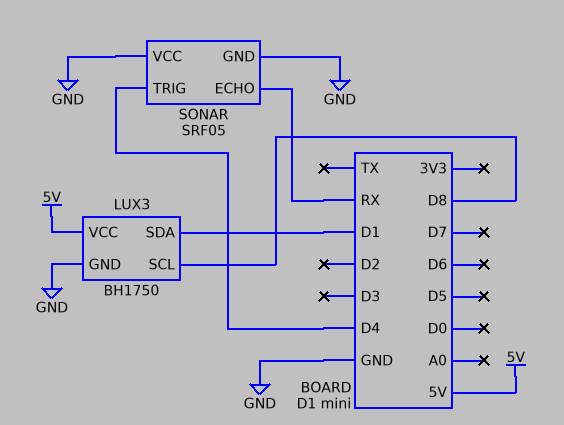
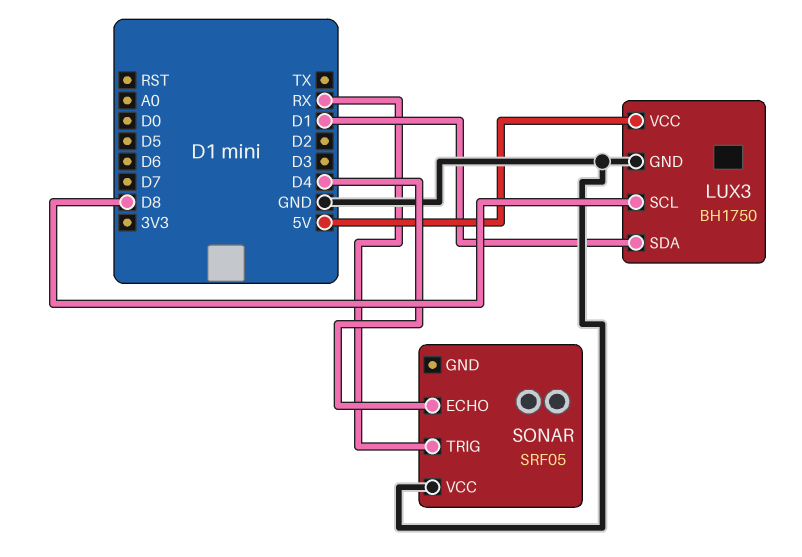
SONAR pin ECHO: RX -> D4
SONAR pin GND: GND -> none
SONAR pin TRIG: D4 -> RX

